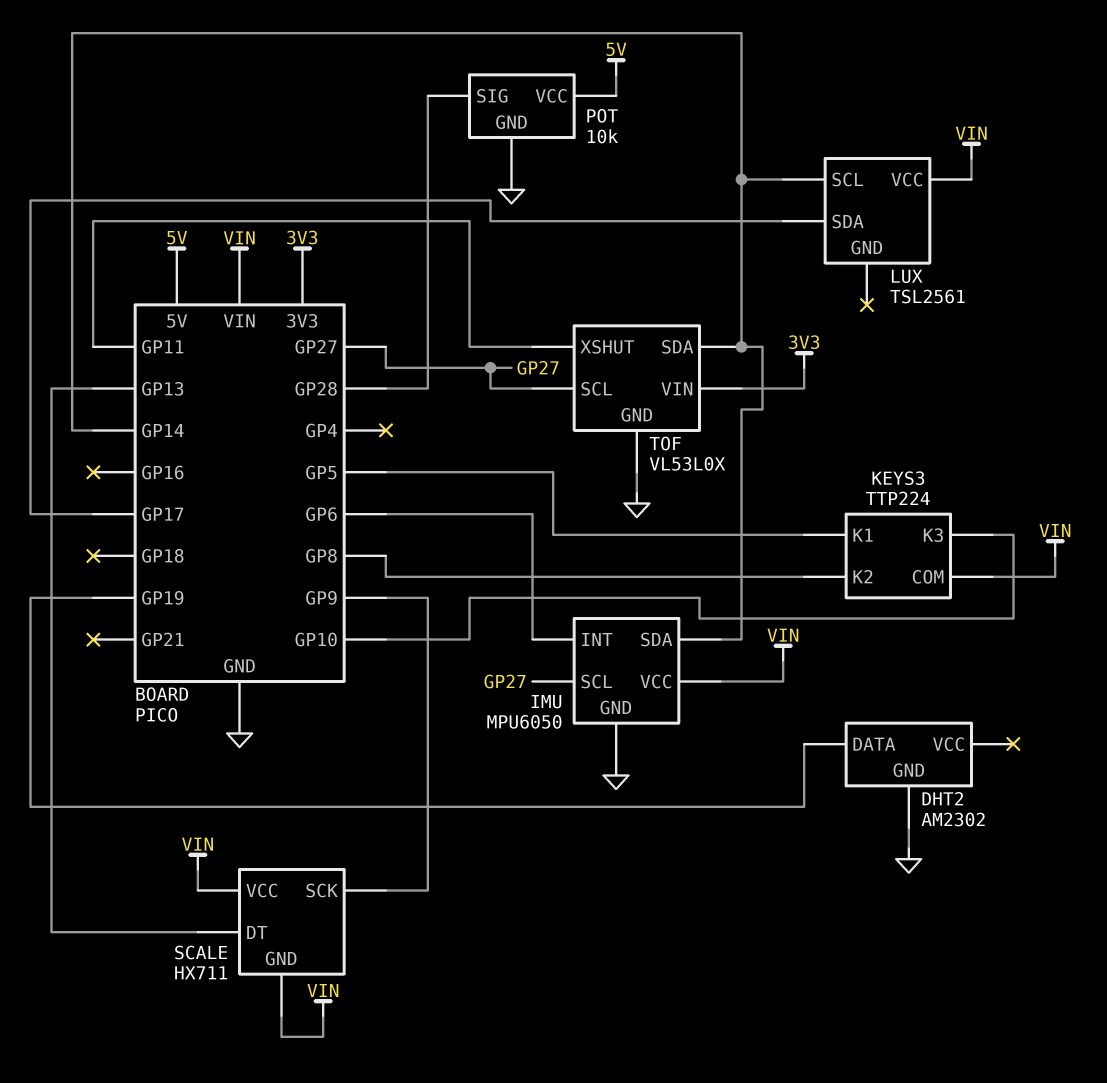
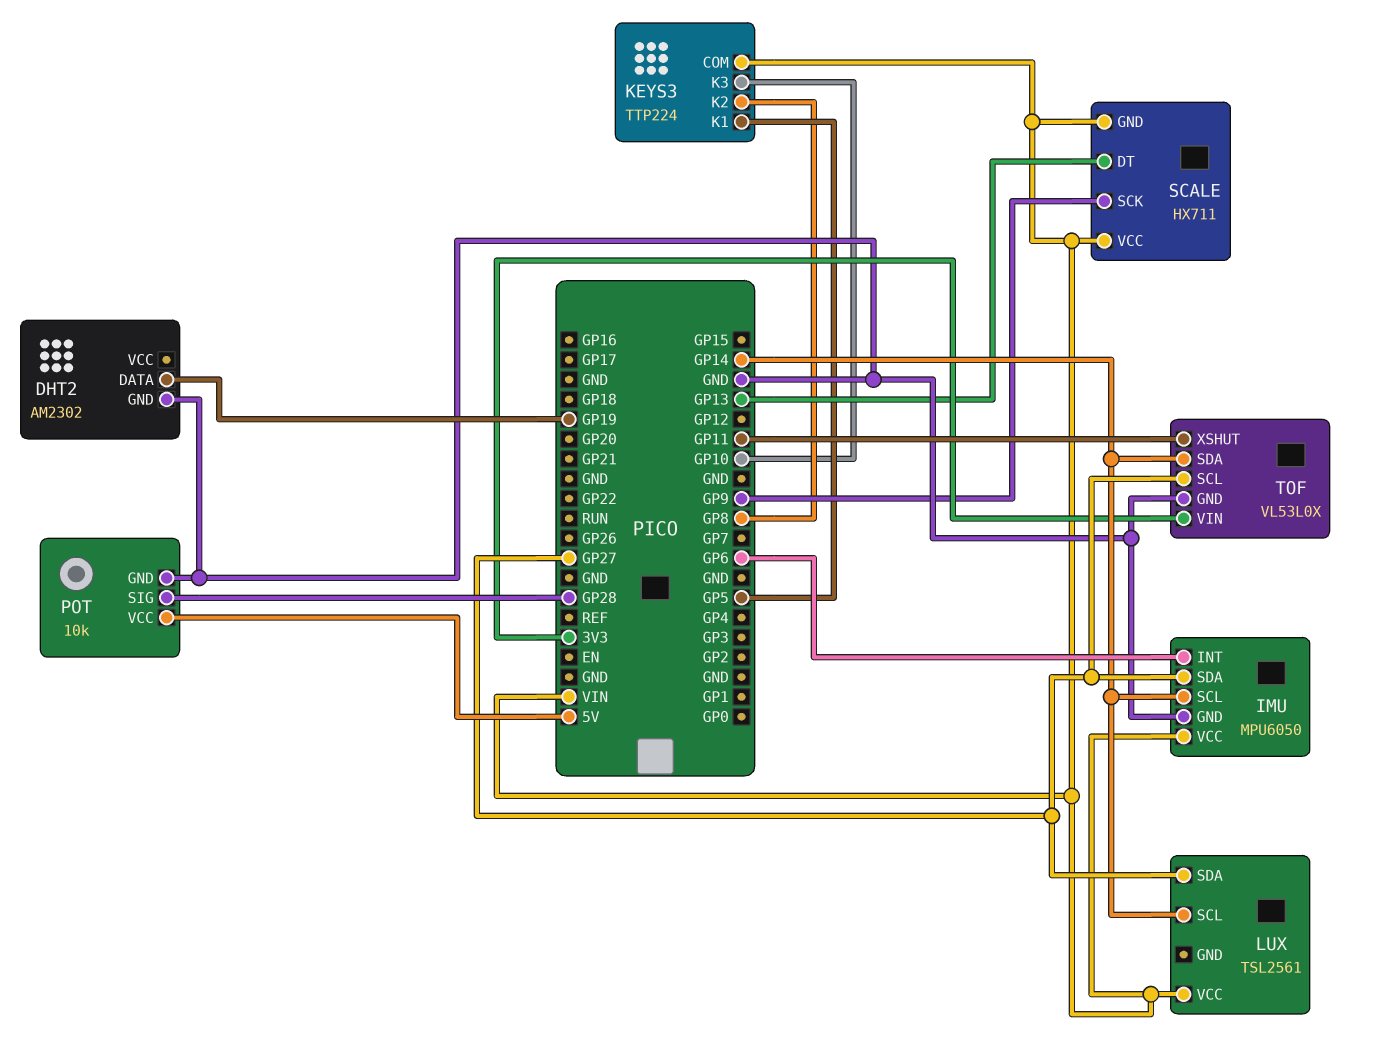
IMU pin SCL: GP27 -> GP14
IMU pin SDA: GP14 -> GP27
LUX pin SDA: GP17 -> GP27

